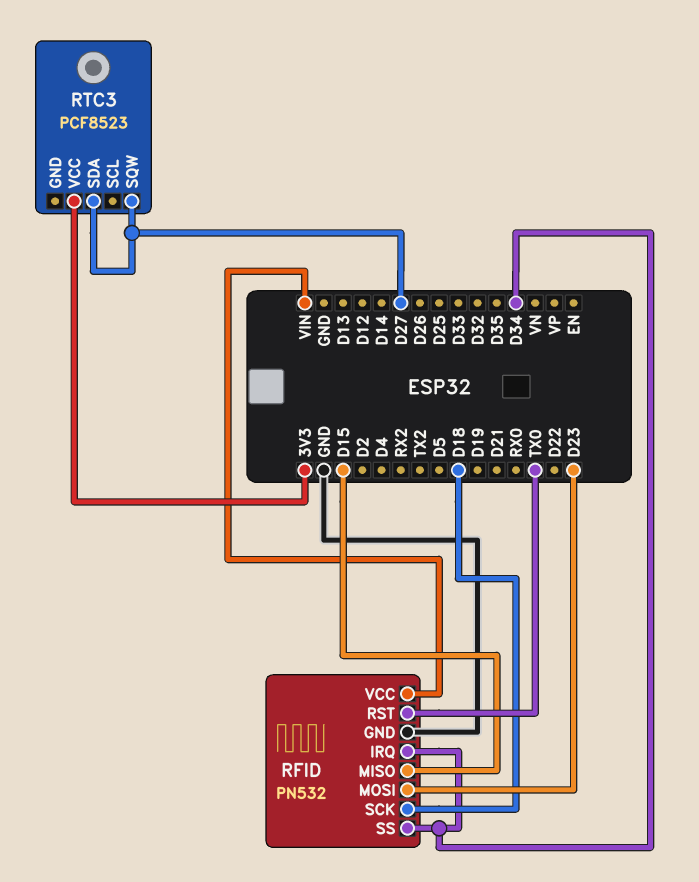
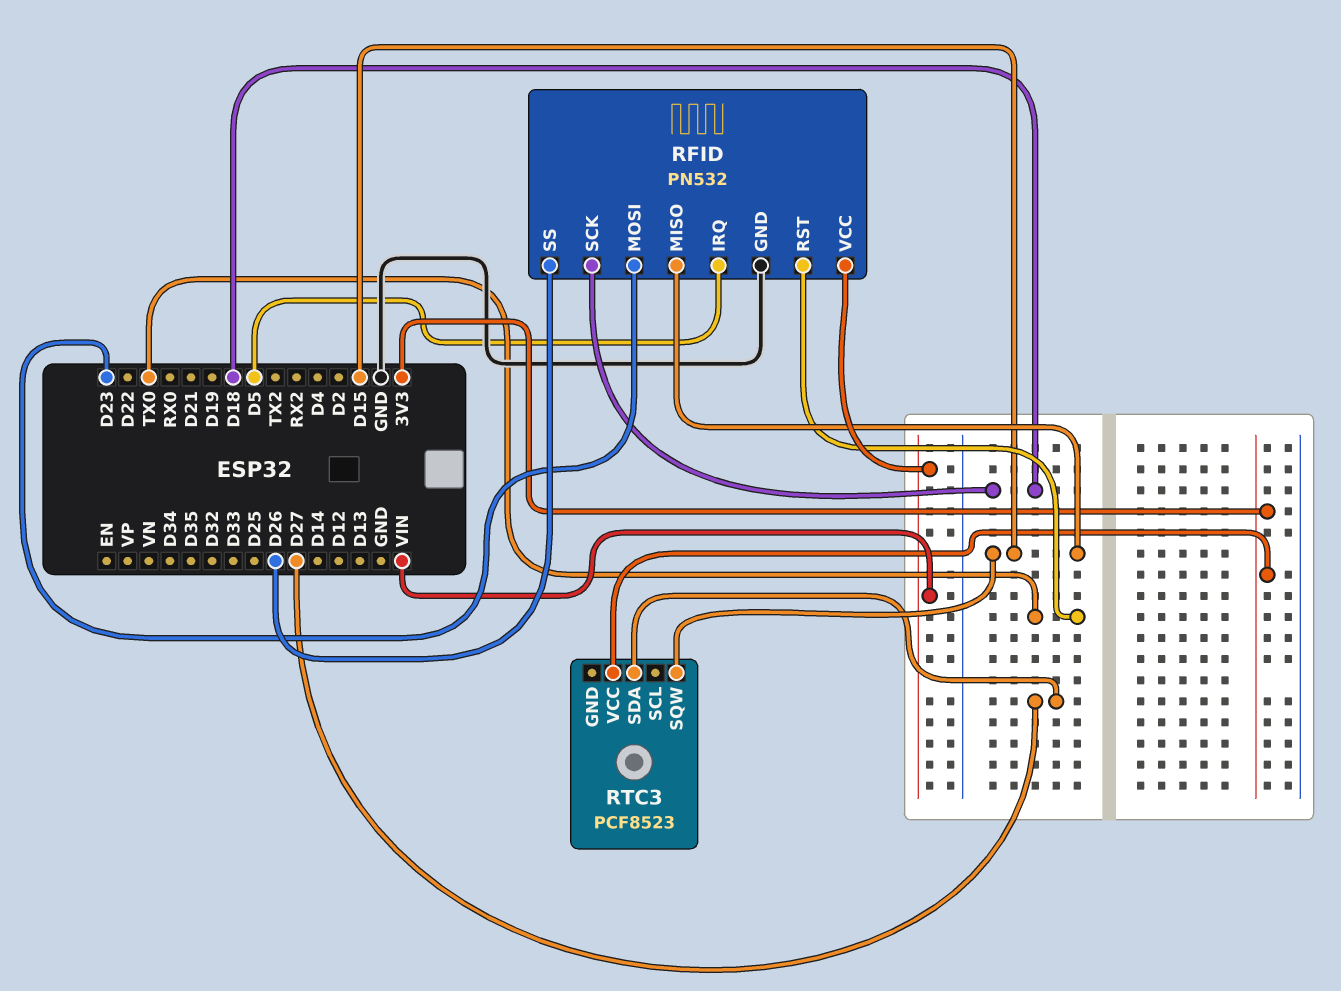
RFID pin IRQ: D34 -> D5
RFID pin SS: D34 -> D26
RTC3 pin SQW: D27 -> D15

